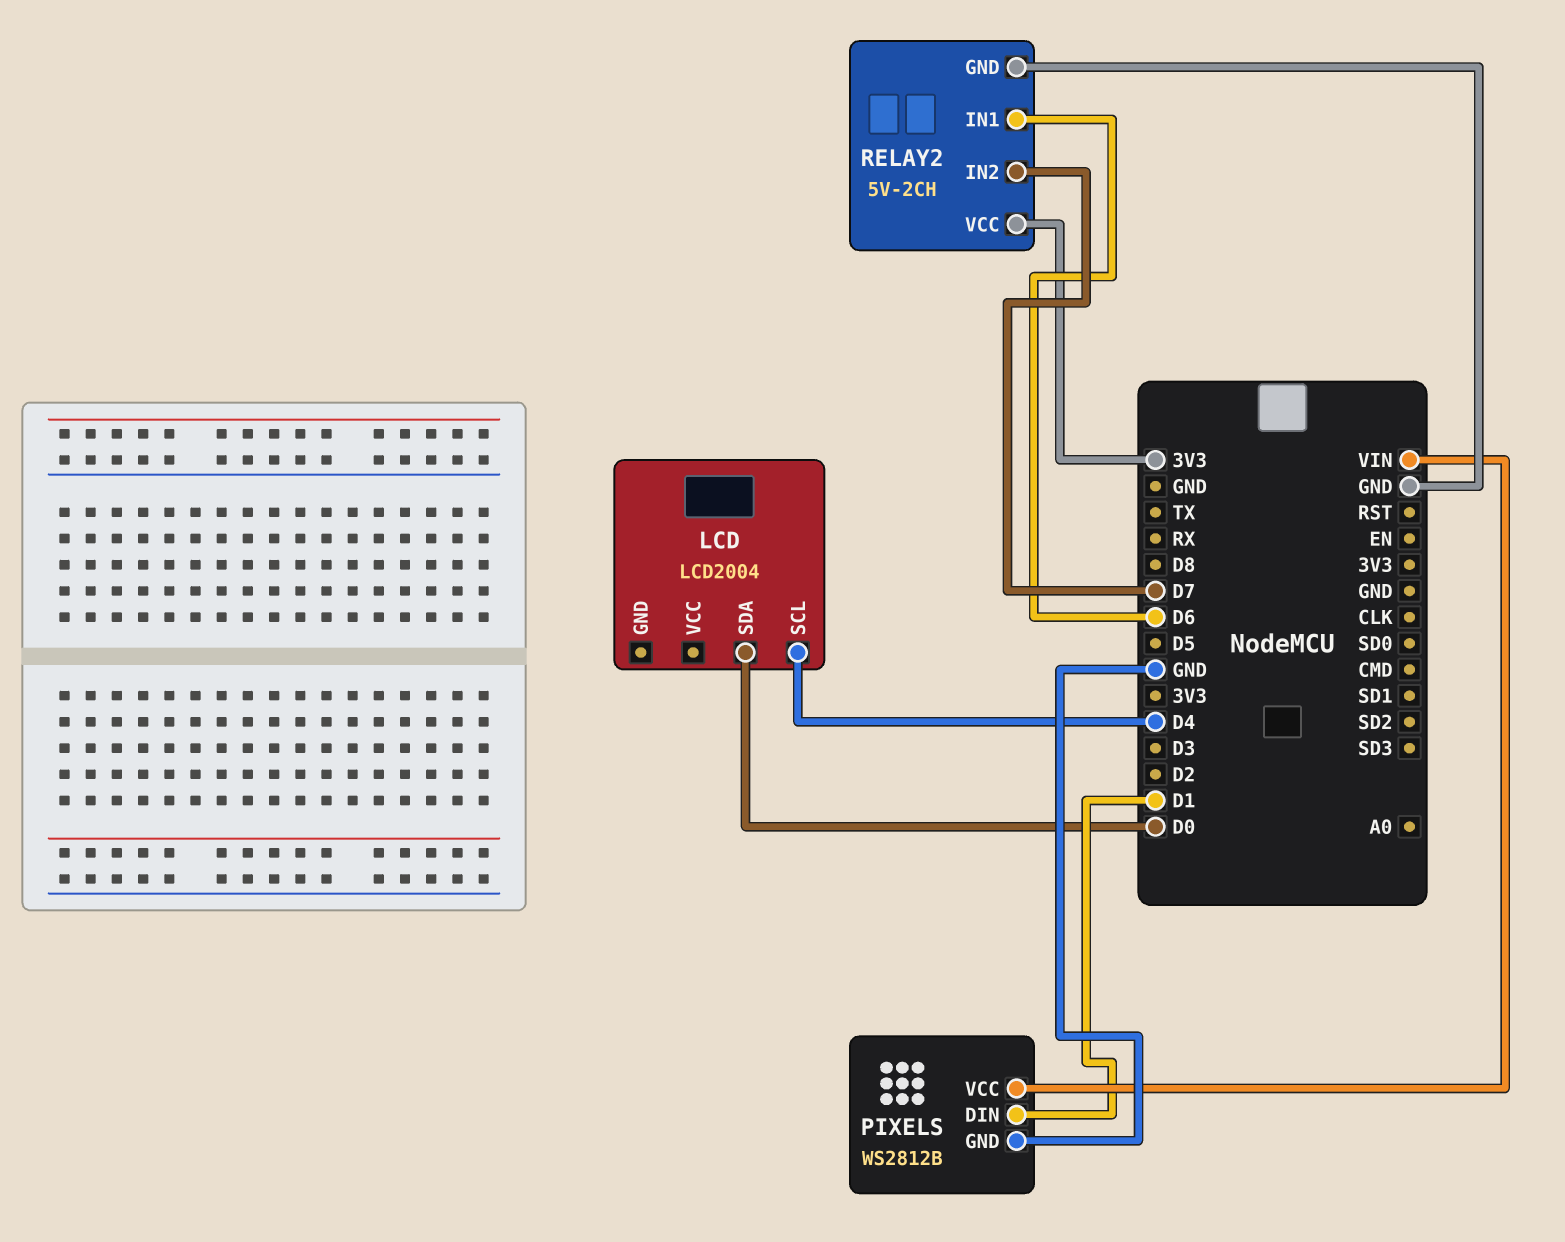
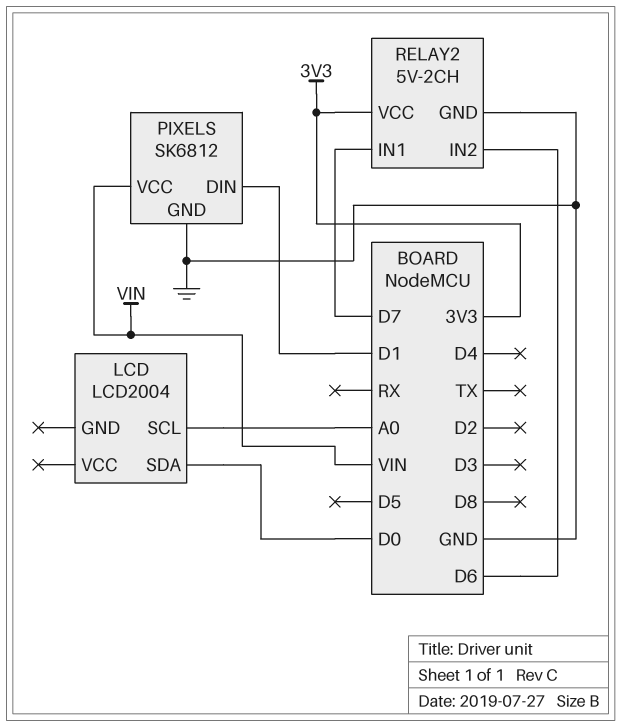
LCD pin SCL: D4 -> A0
PIXELS: WS2812B -> SK6812
RELAY2 pin IN1: D6 -> D7
RELAY2 pin IN2: D7 -> D6

